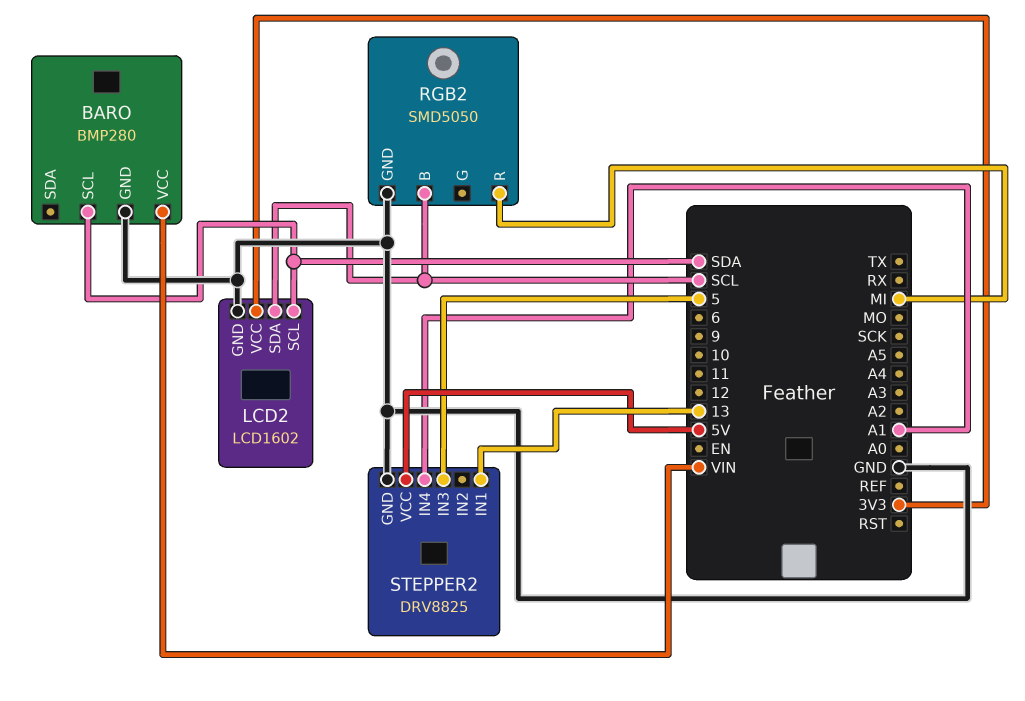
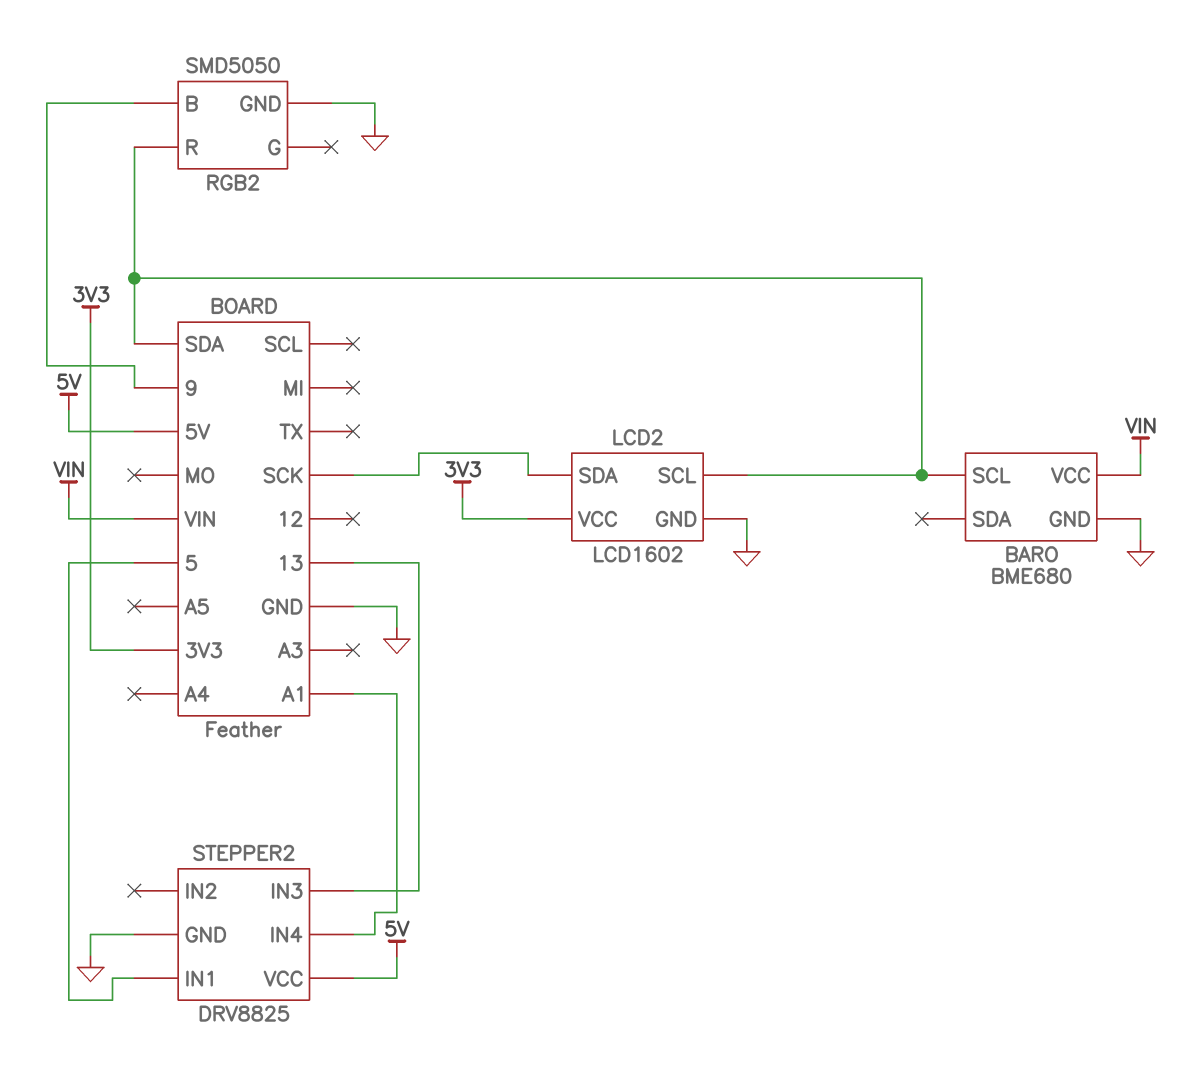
BARO: BMP280 -> BME680
LCD2 pin SDA: SCL -> SCK
RGB2 pin B: SCL -> 9
RGB2 pin R: MI -> SDA
STEPPER2 pin IN1: 13 -> 5
STEPPER2 pin IN3: 5 -> 13

